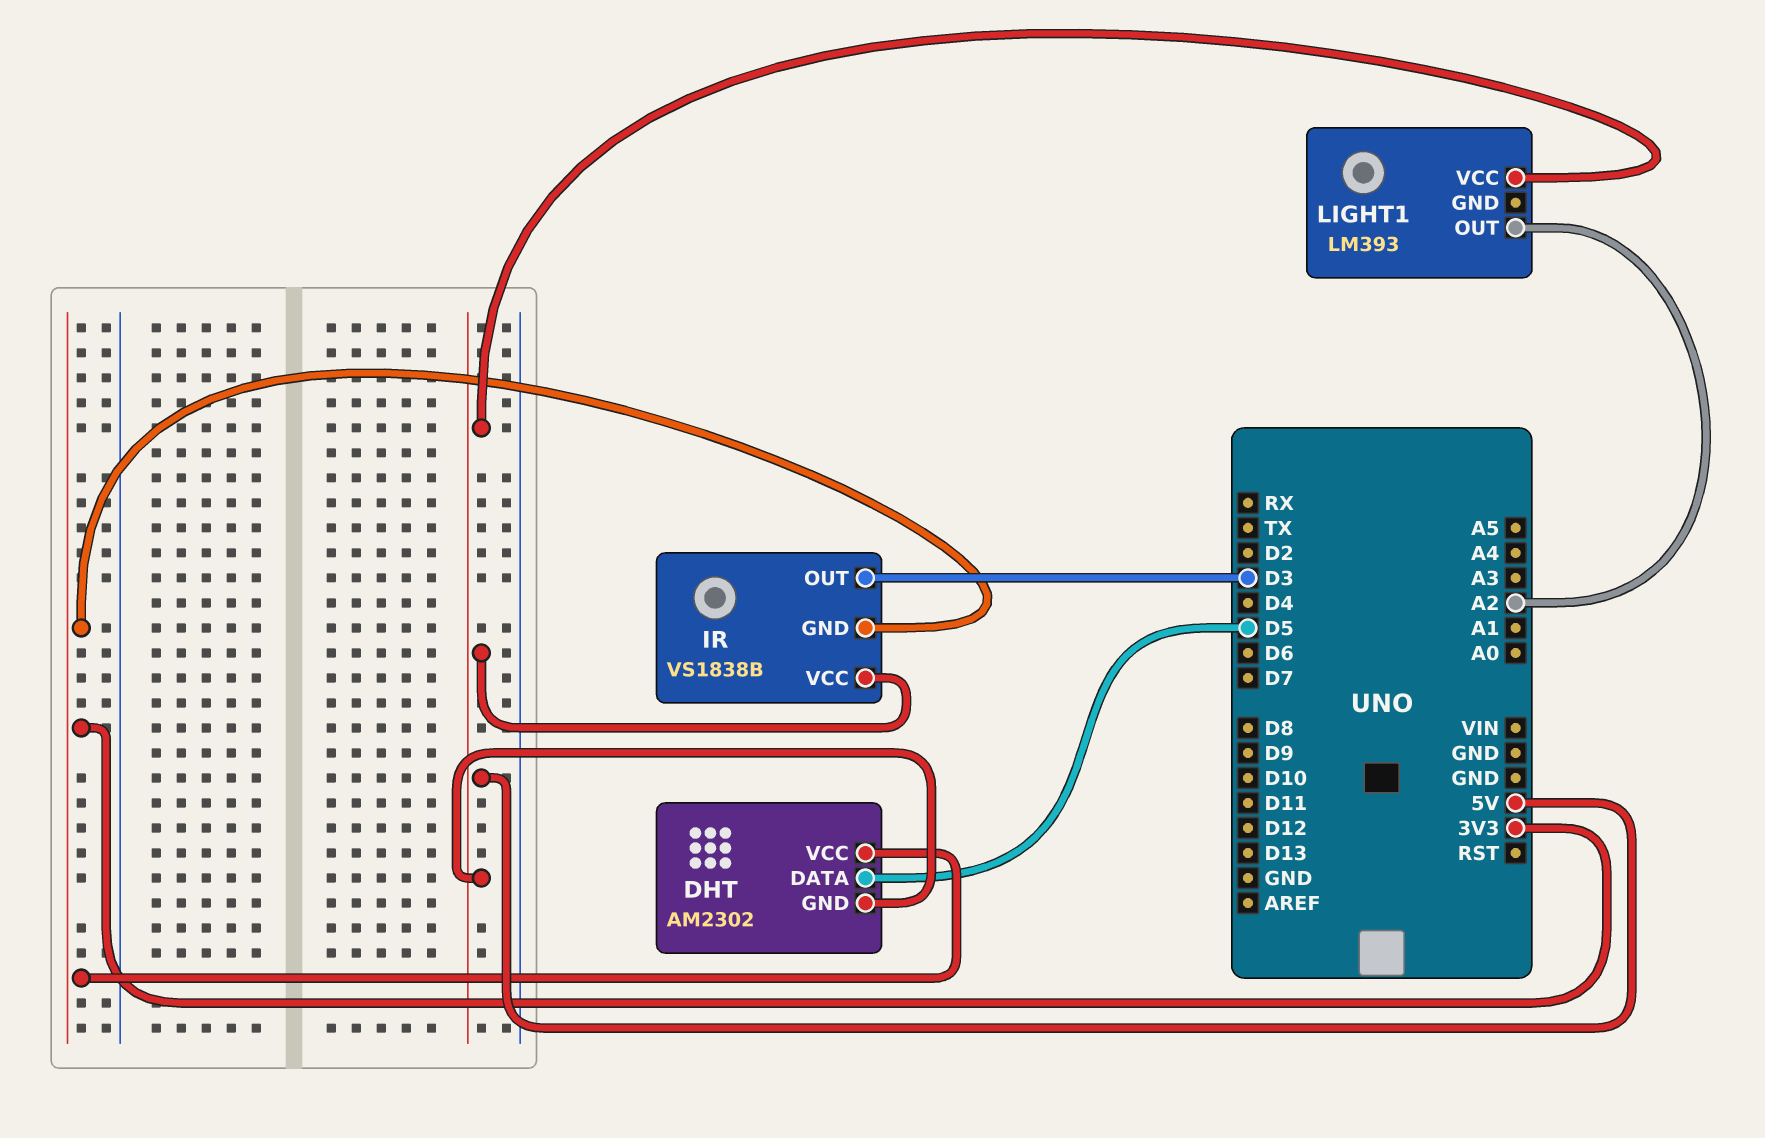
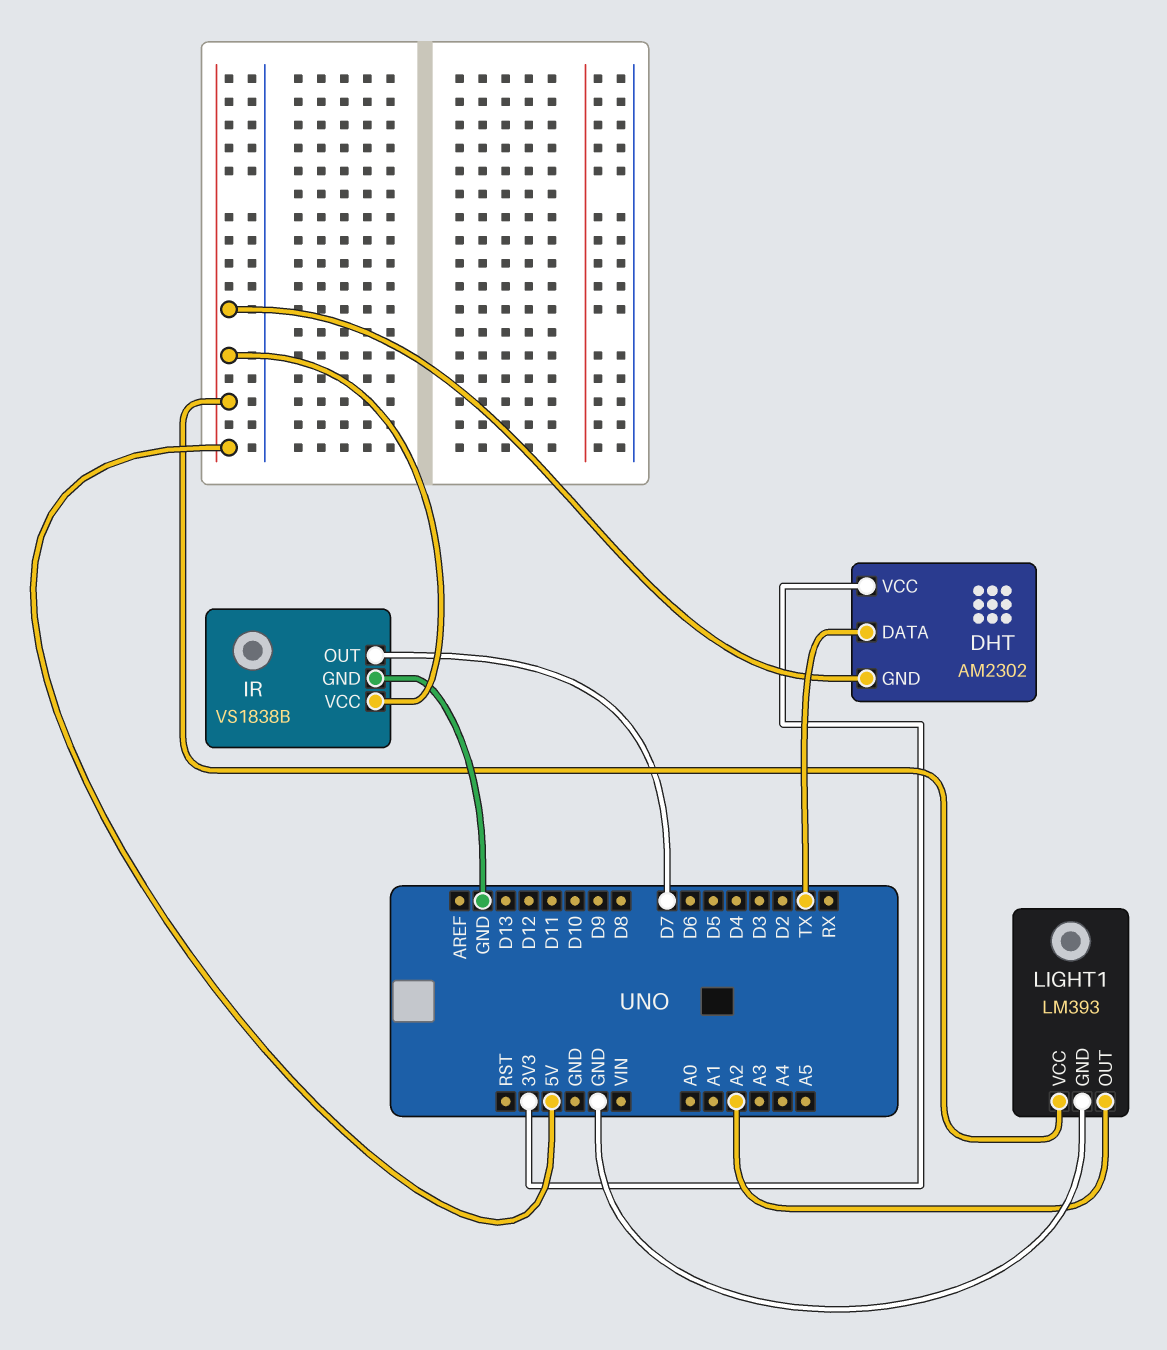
DHT pin DATA: D5 -> TX
IR pin GND: 3V3 -> GND
IR pin OUT: D3 -> D7
LIGHT1 pin GND: none -> GND

